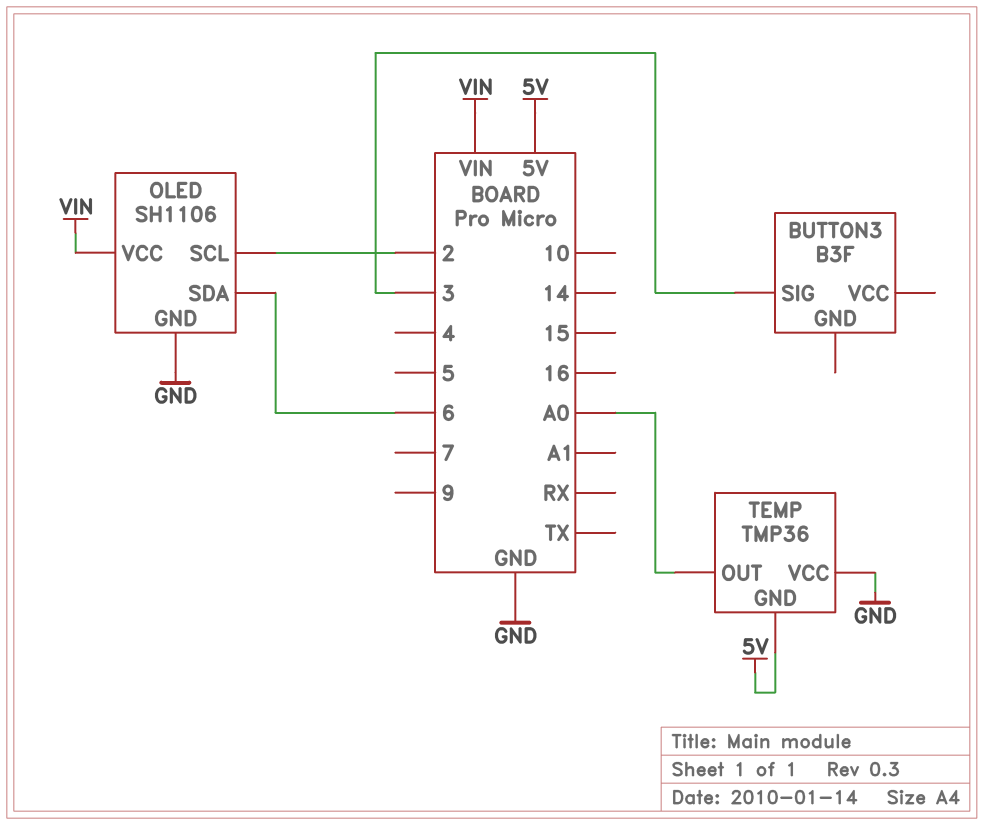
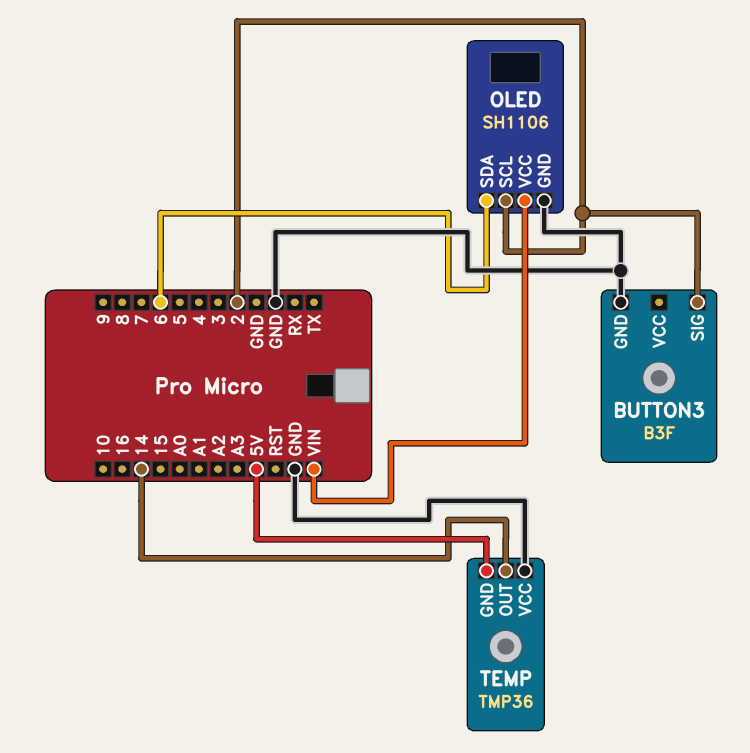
BUTTON3 pin GND: none -> GND
BUTTON3 pin SIG: 3 -> 2
TEMP pin OUT: A0 -> 14

